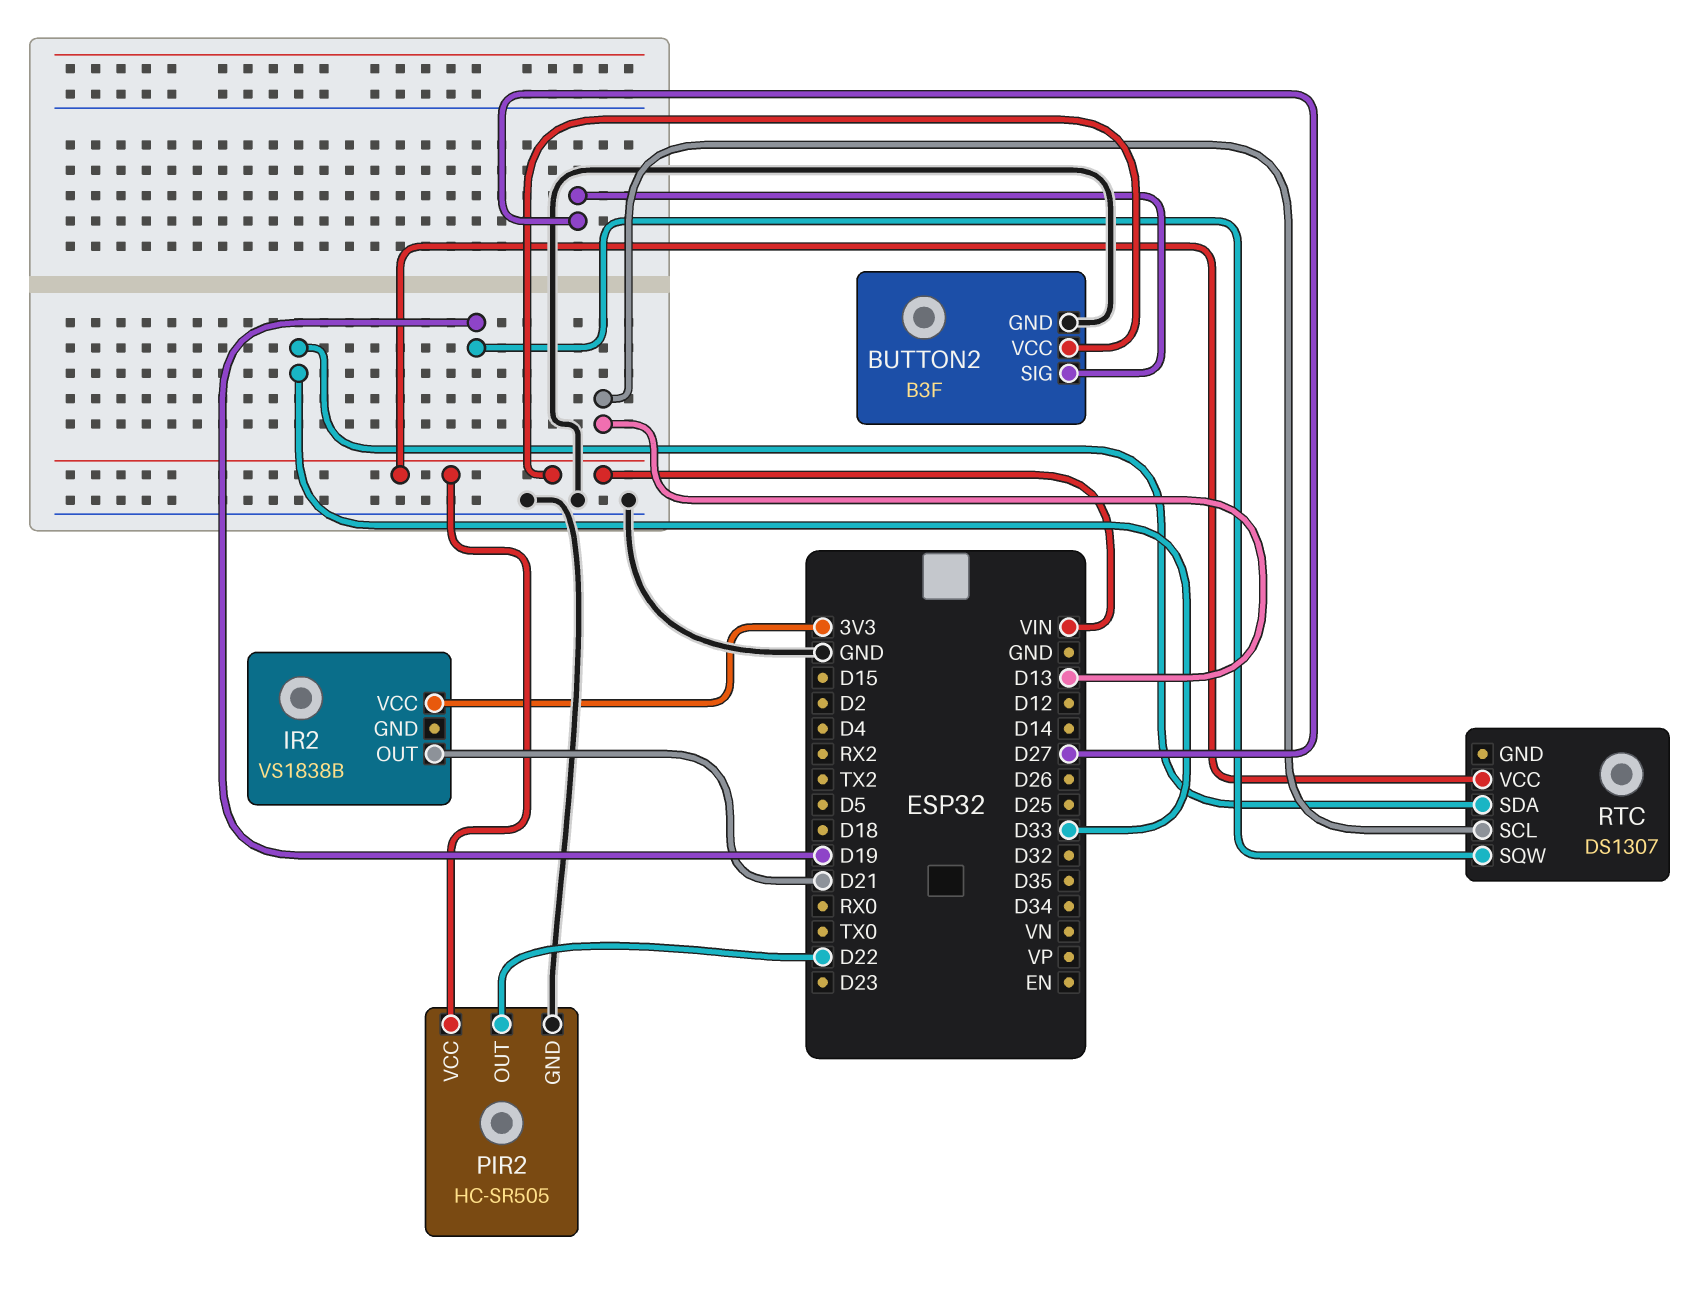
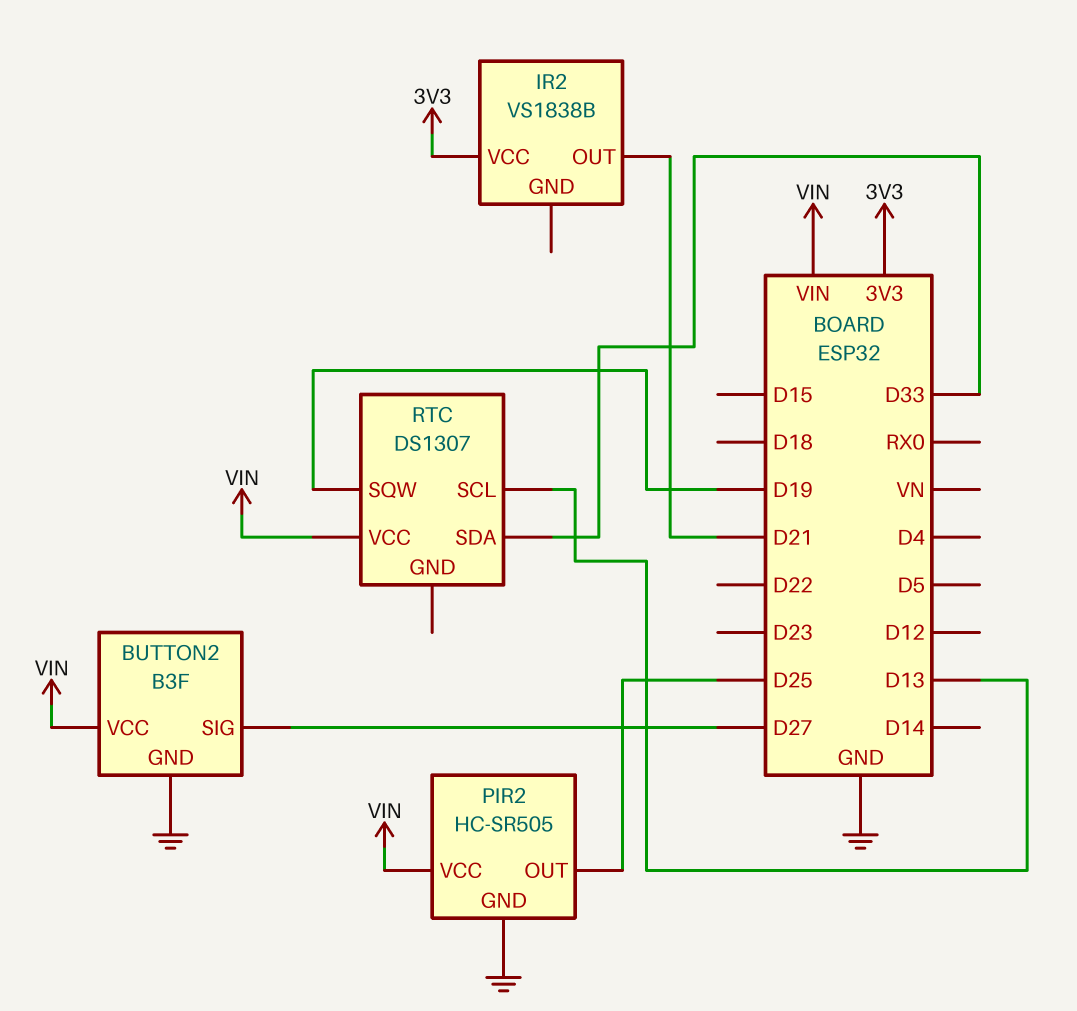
PIR2 pin OUT: D22 -> D25

